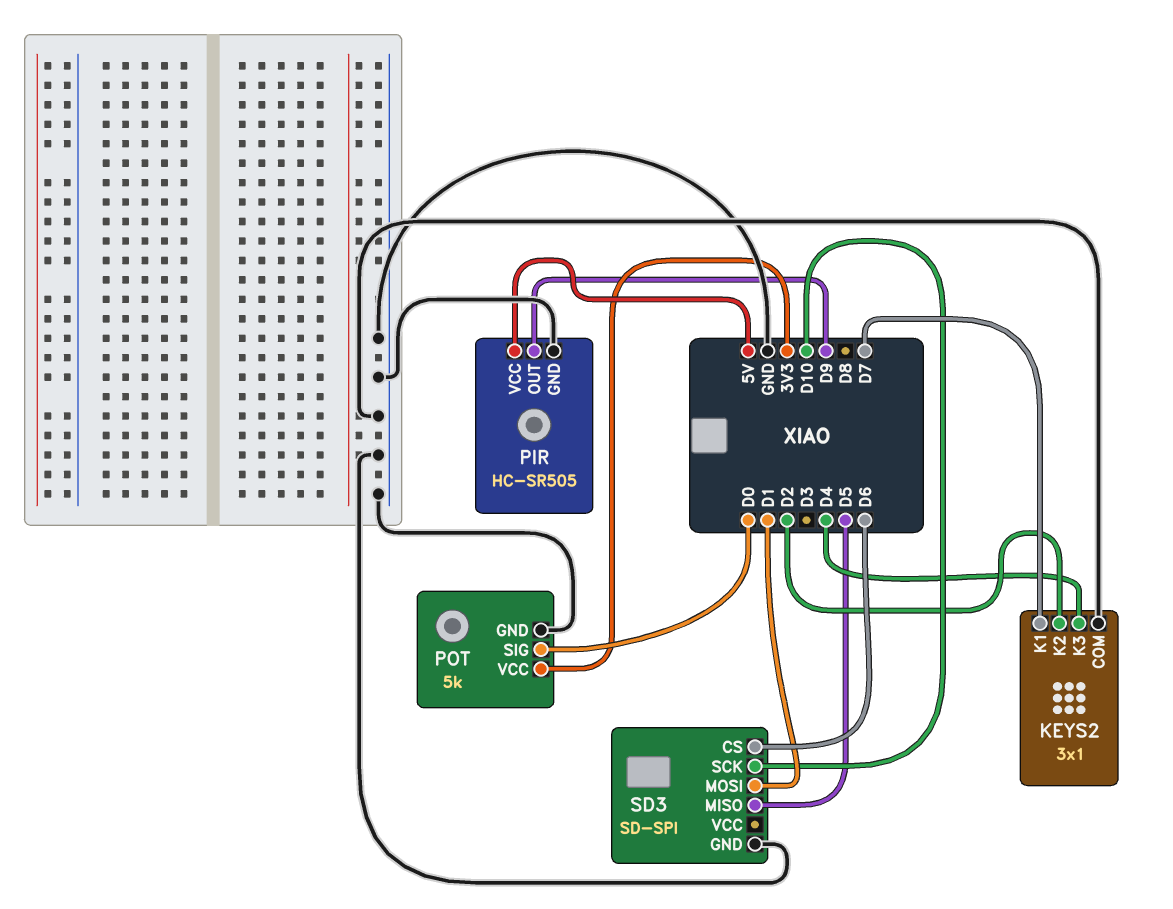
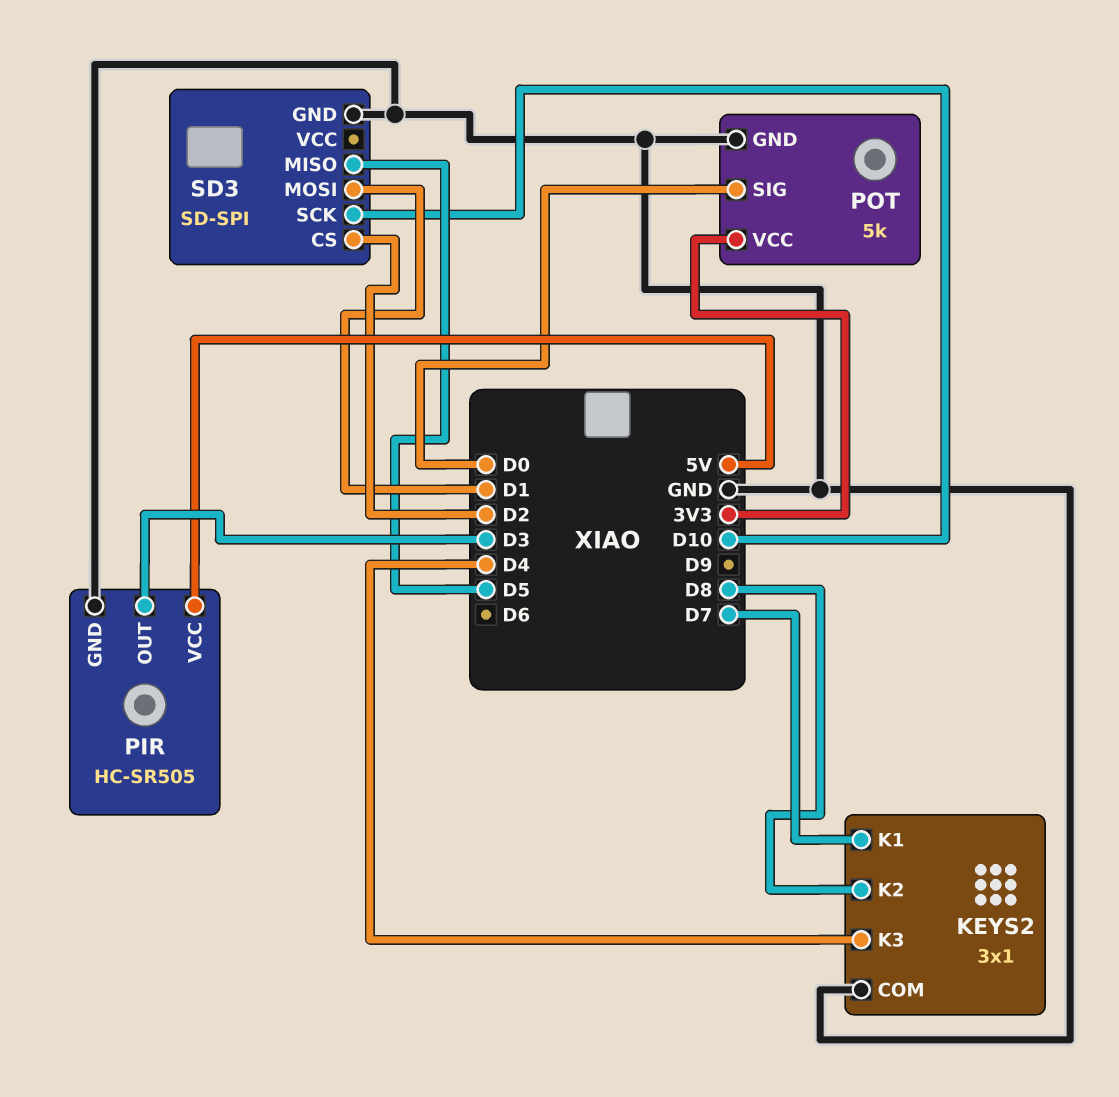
KEYS2 pin K2: D2 -> D8
PIR pin OUT: D9 -> D3
SD3 pin CS: D6 -> D2

